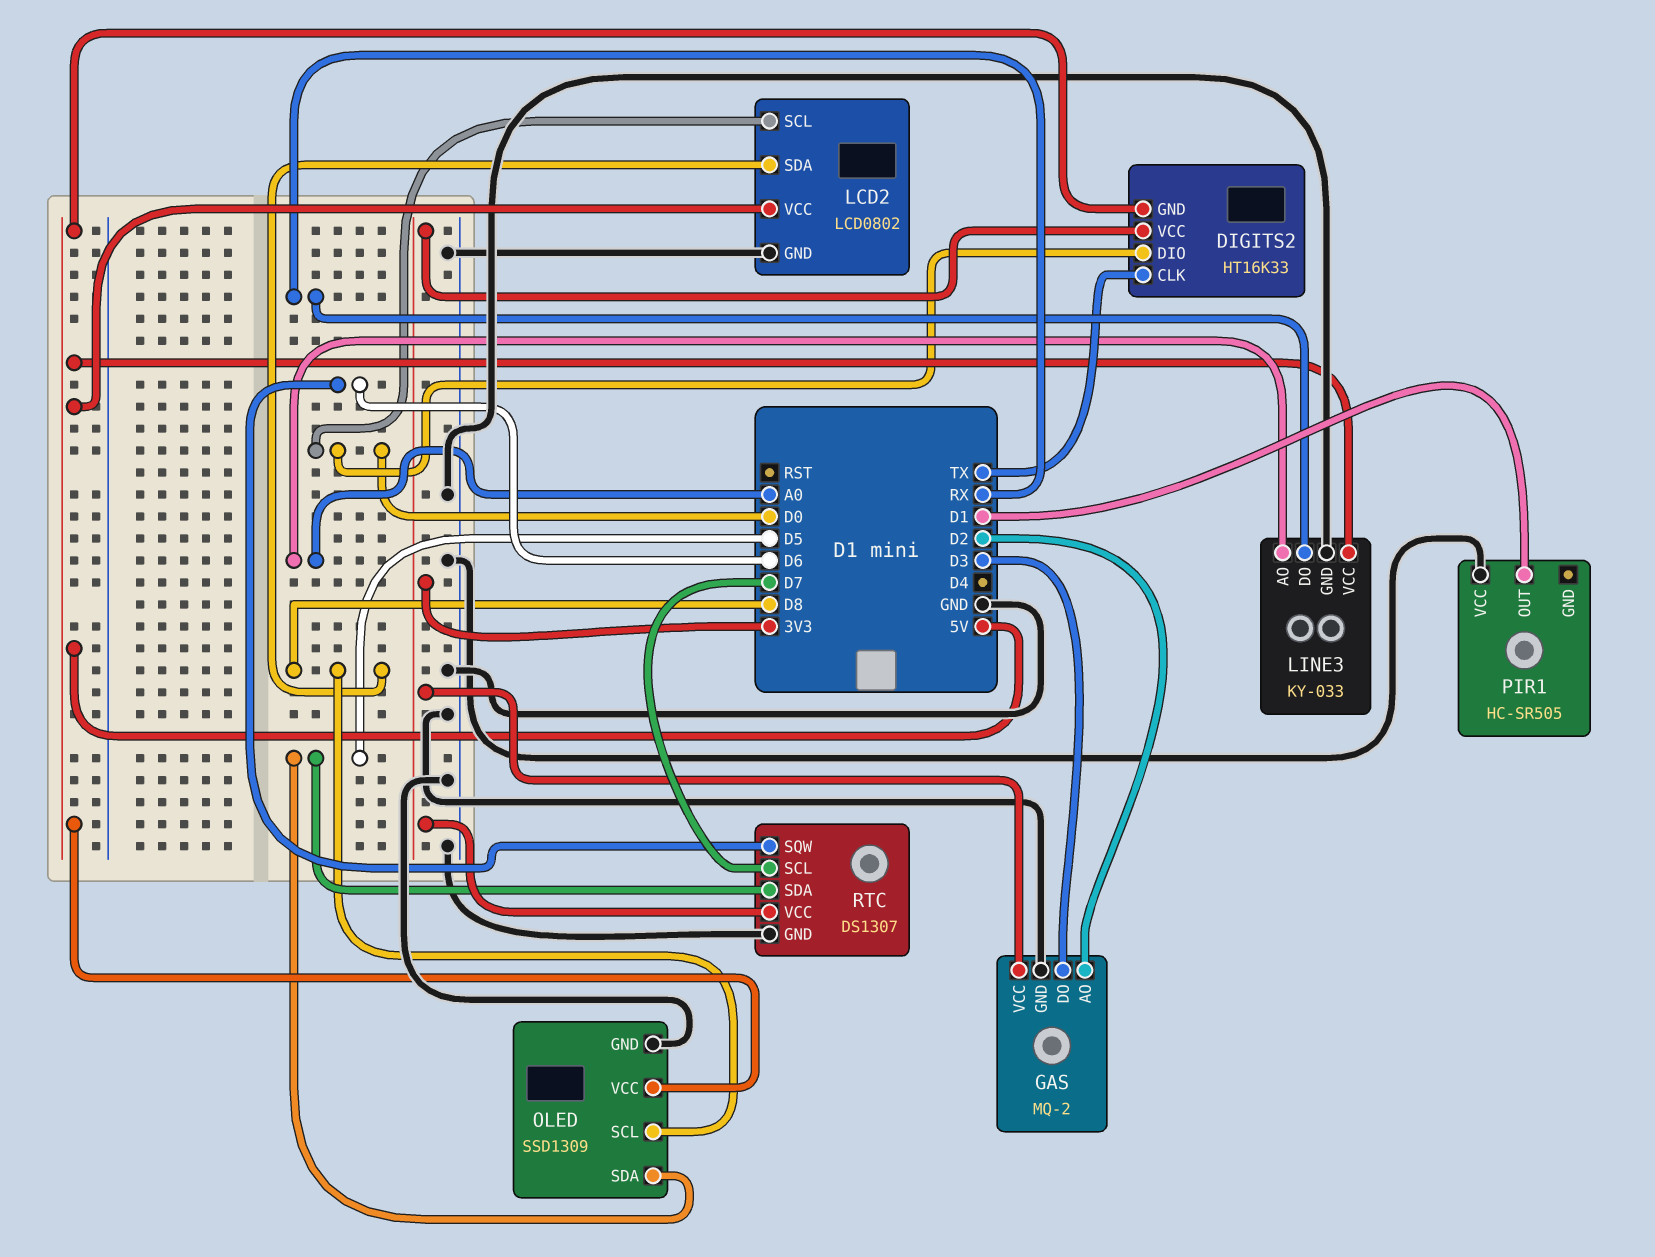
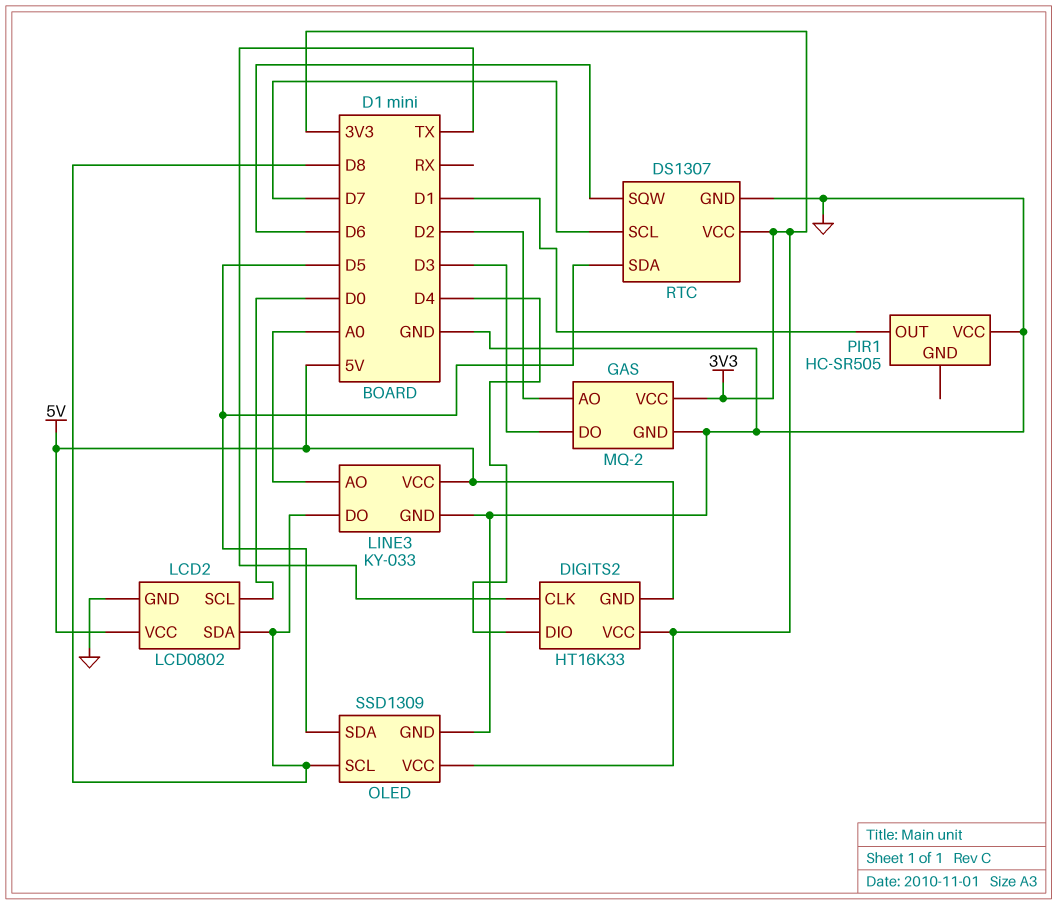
DIGITS2 pin DIO: D0 -> D4
LINE3 pin DO: RX -> D8
OLED pin VCC: 5V -> 3V3

